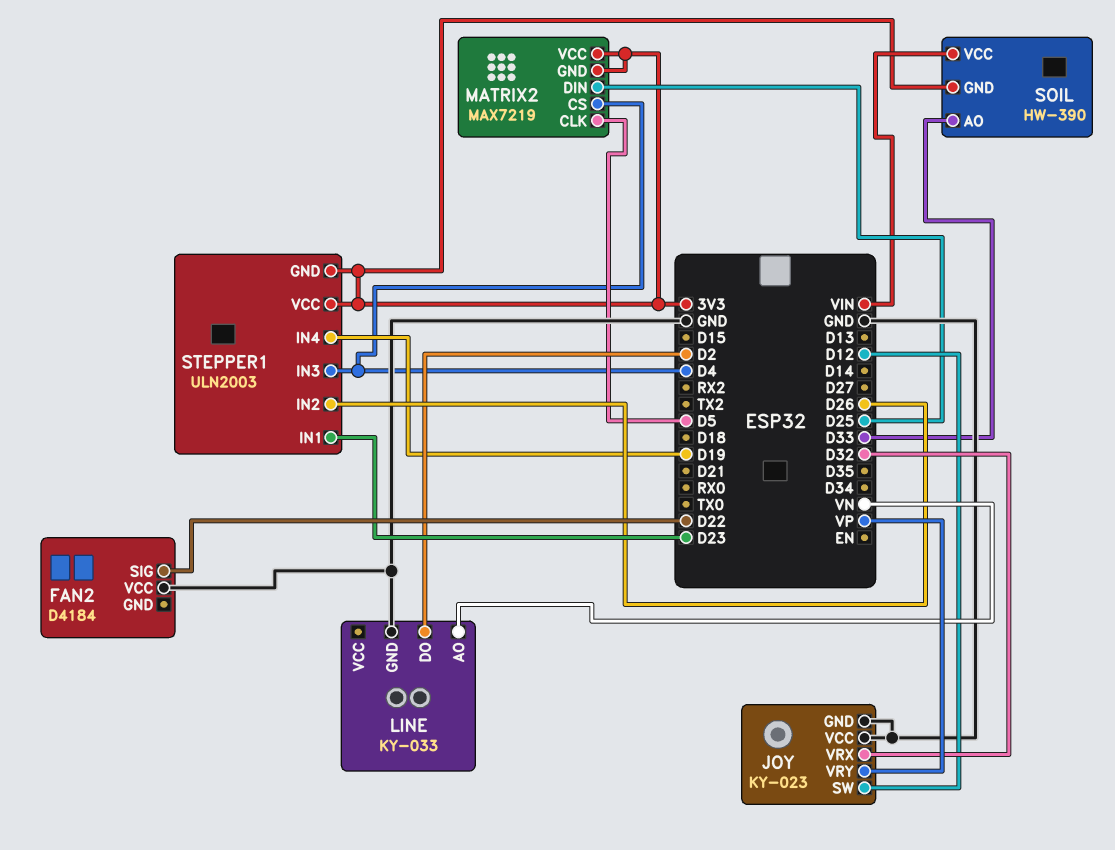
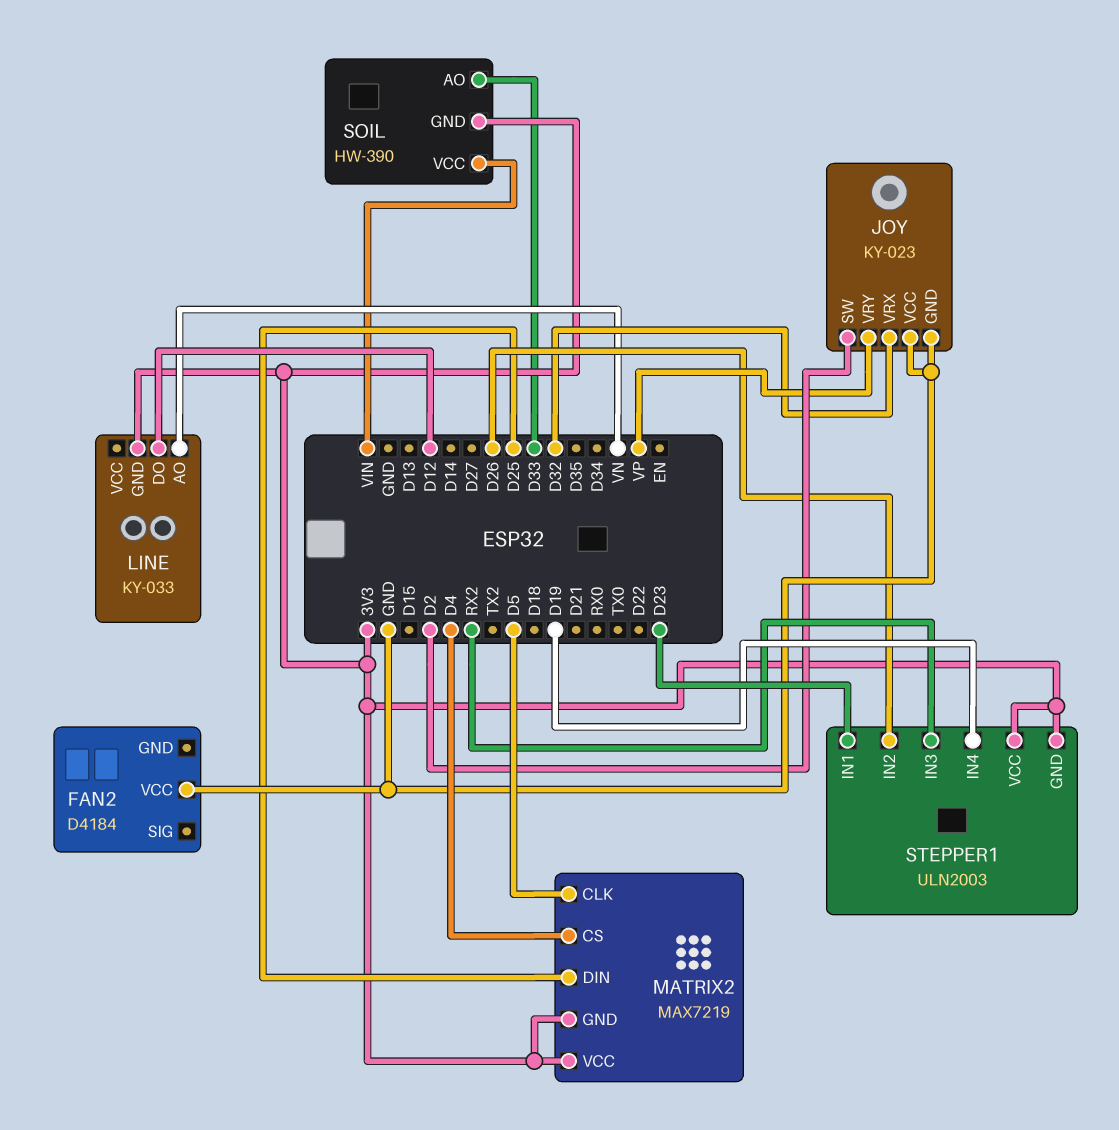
FAN2 pin SIG: D22 -> none
JOY pin SW: D12 -> D2
LINE pin DO: D2 -> D12
LINE pin GND: GND -> 3V3
STEPPER1 pin IN3: D4 -> RX2

